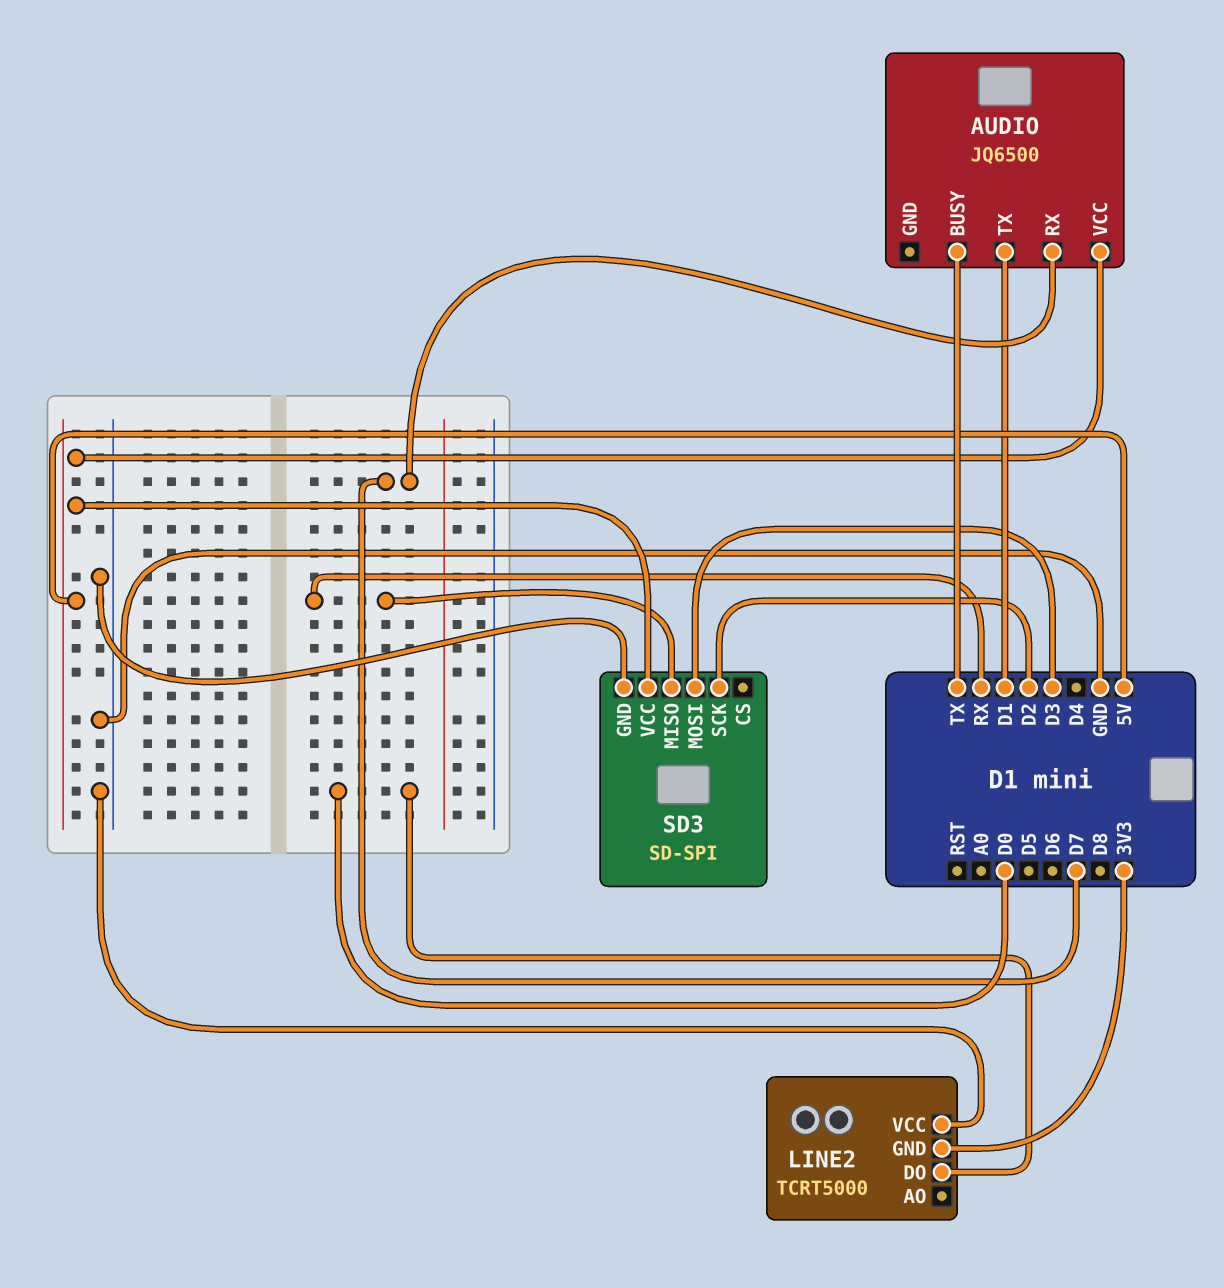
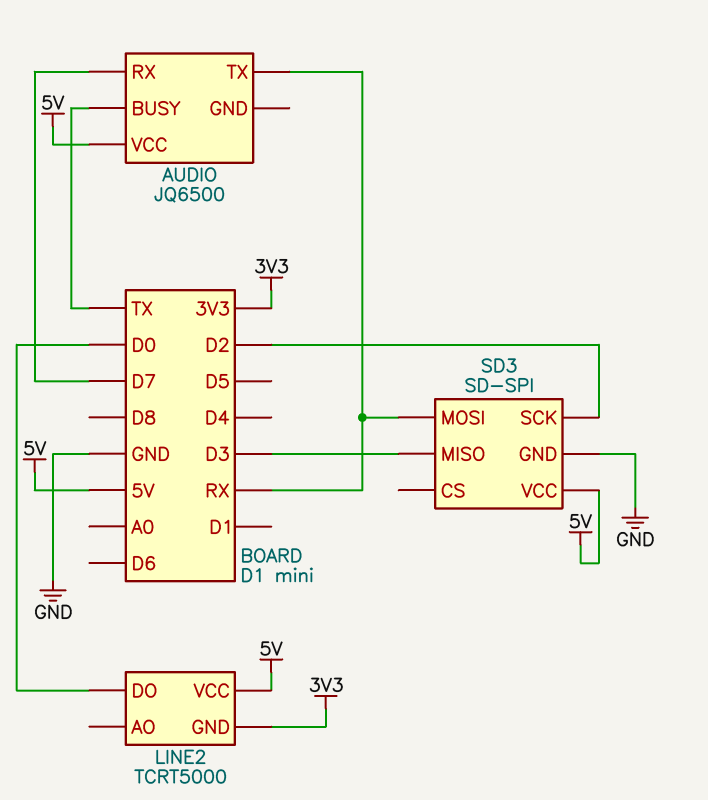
AUDIO pin TX: D1 -> RX
LINE2 pin VCC: GND -> 5V
SD3 pin MISO: RX -> D3
SD3 pin MOSI: D3 -> RX

